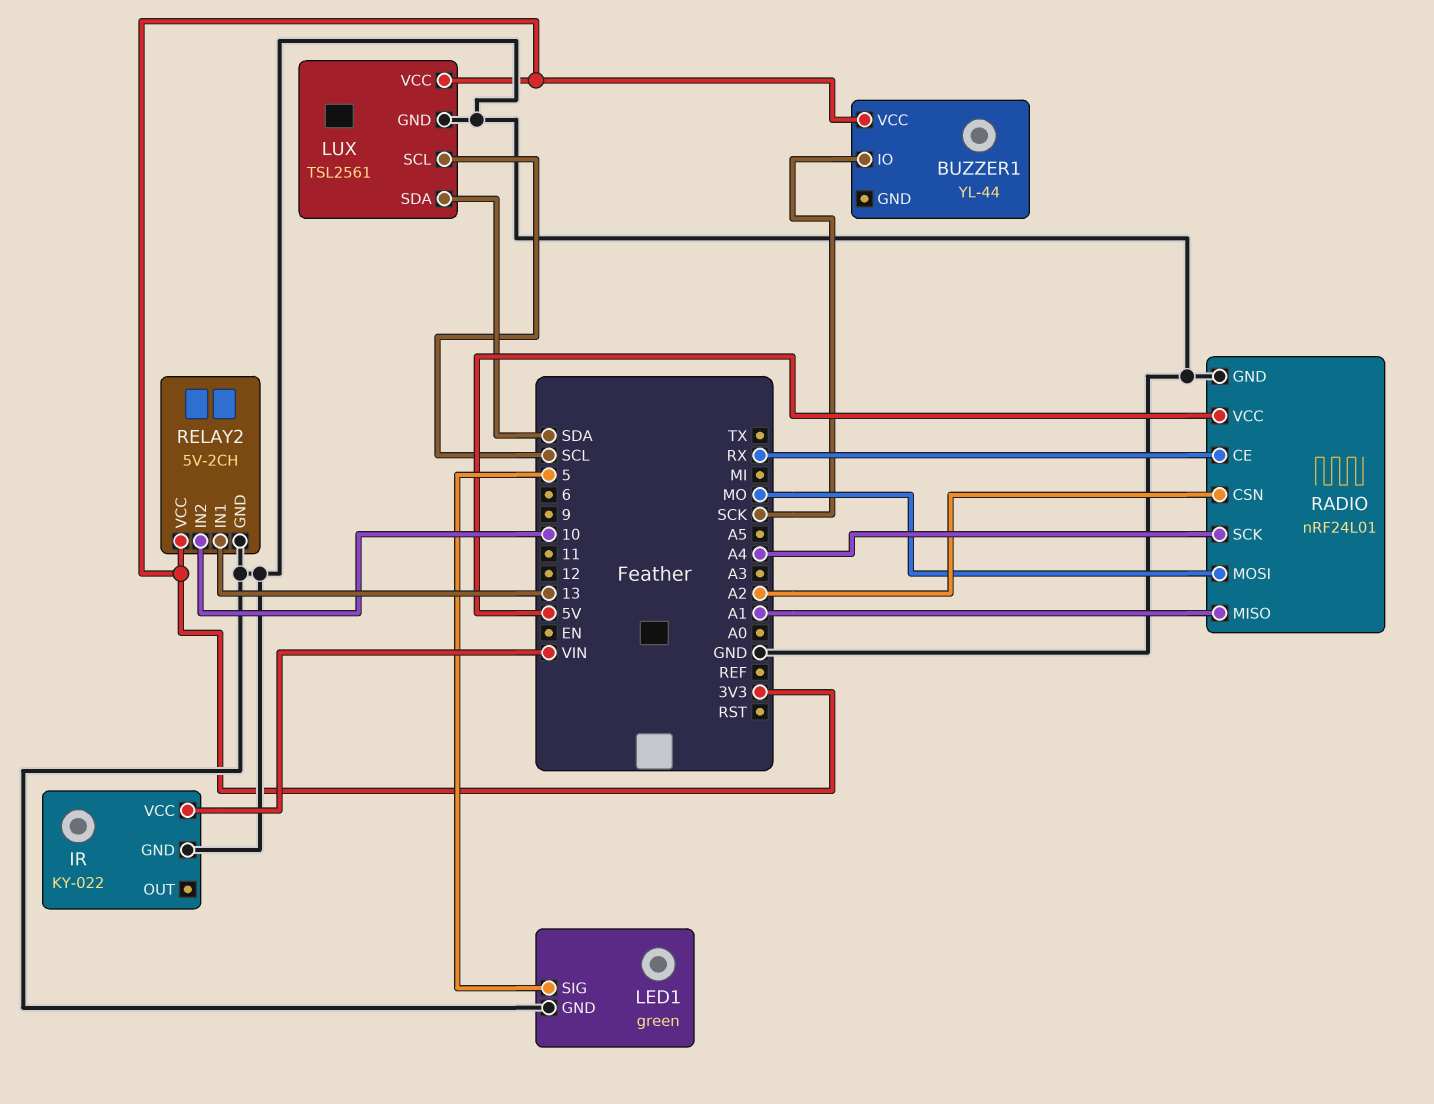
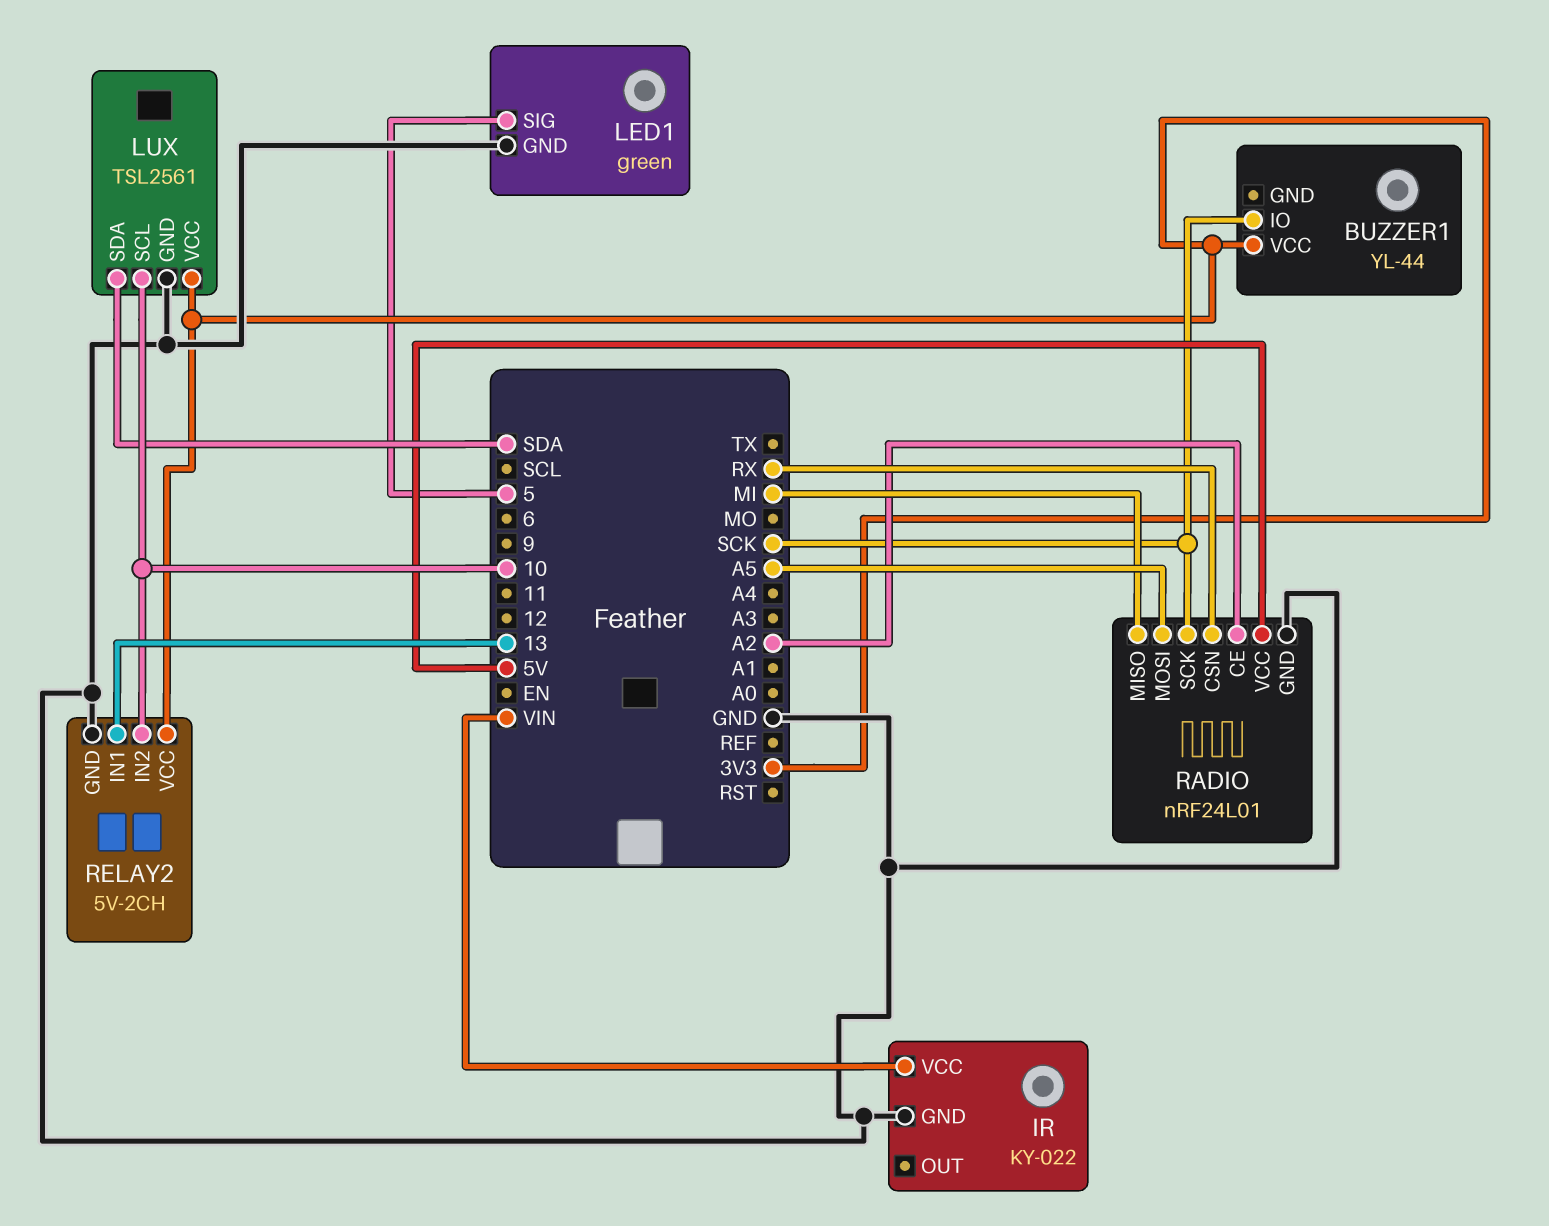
LUX pin SCL: SCL -> 10
RADIO pin CE: RX -> A2
RADIO pin CSN: A2 -> RX
RADIO pin MISO: A1 -> MI
RADIO pin MOSI: MO -> A5
RADIO pin SCK: A4 -> SCK

